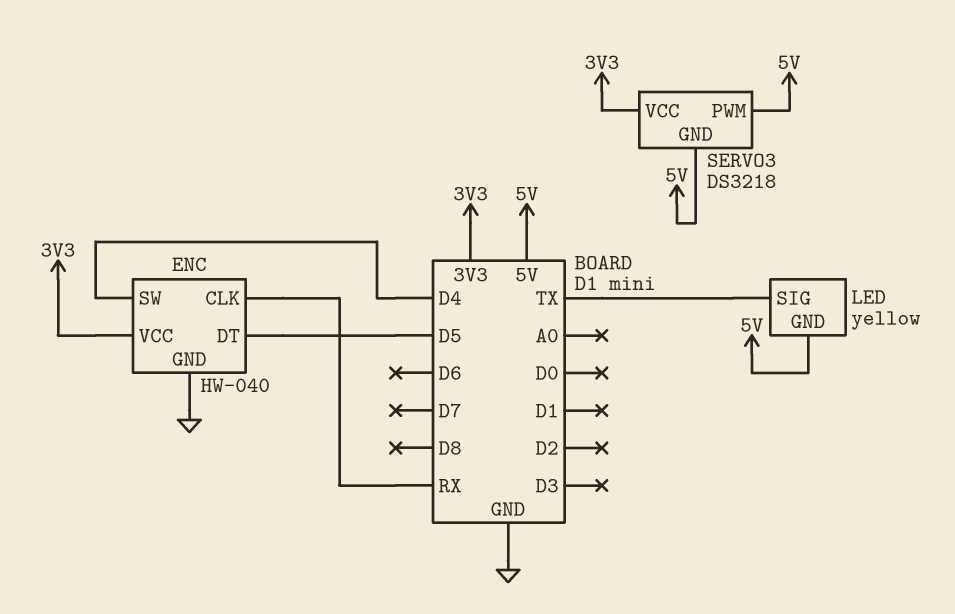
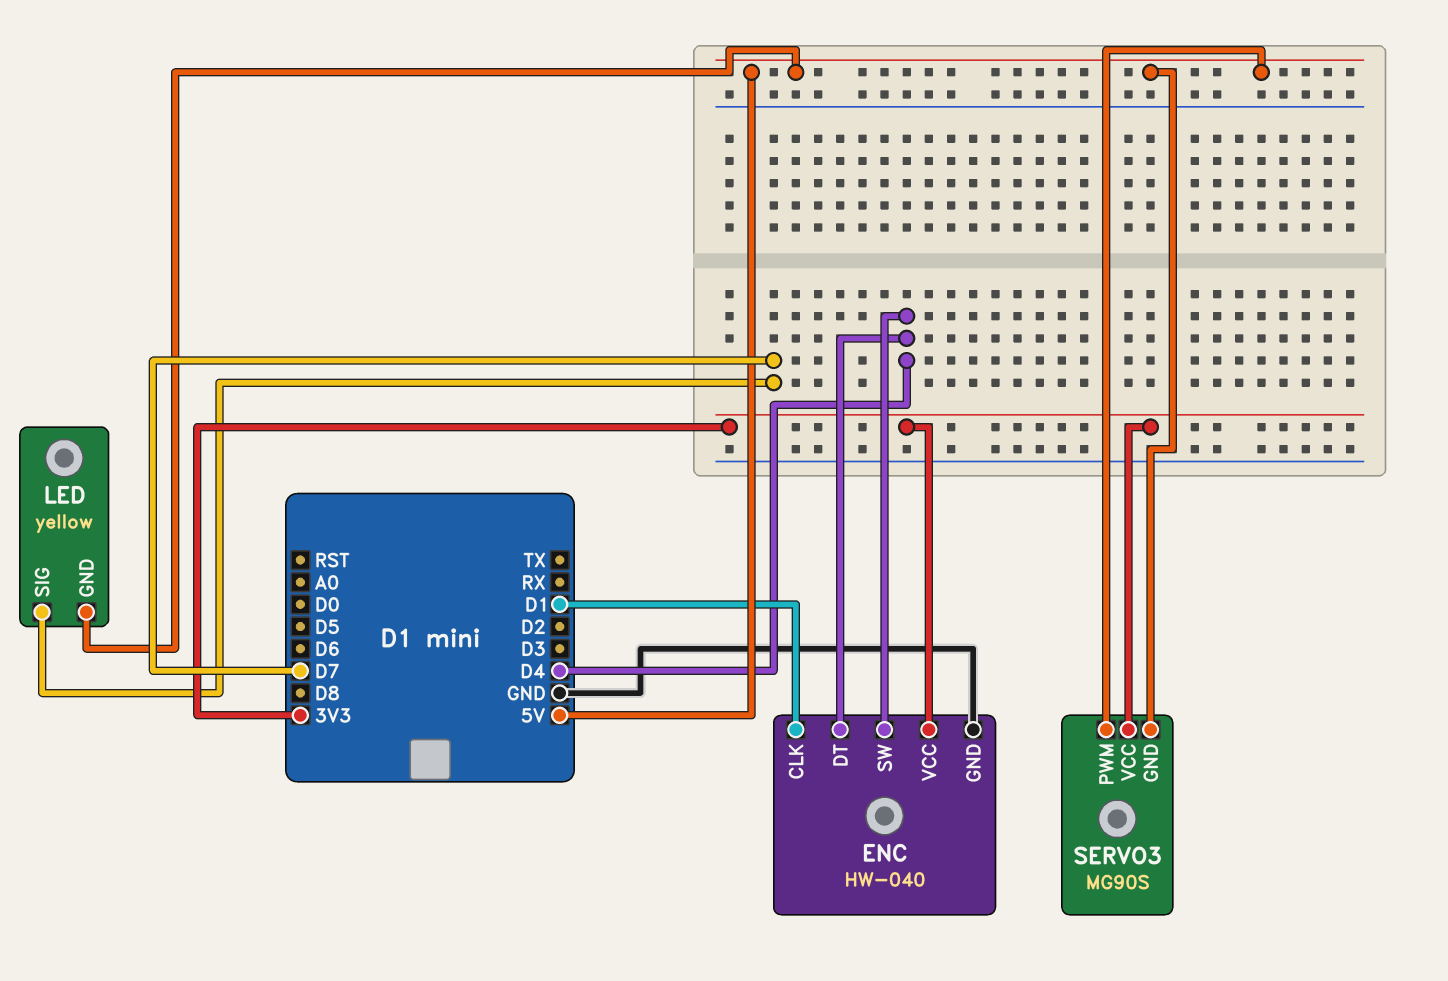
ENC pin CLK: RX -> D1
ENC pin DT: D5 -> D4
LED pin SIG: TX -> D7
SERVO3: DS3218 -> MG90S

